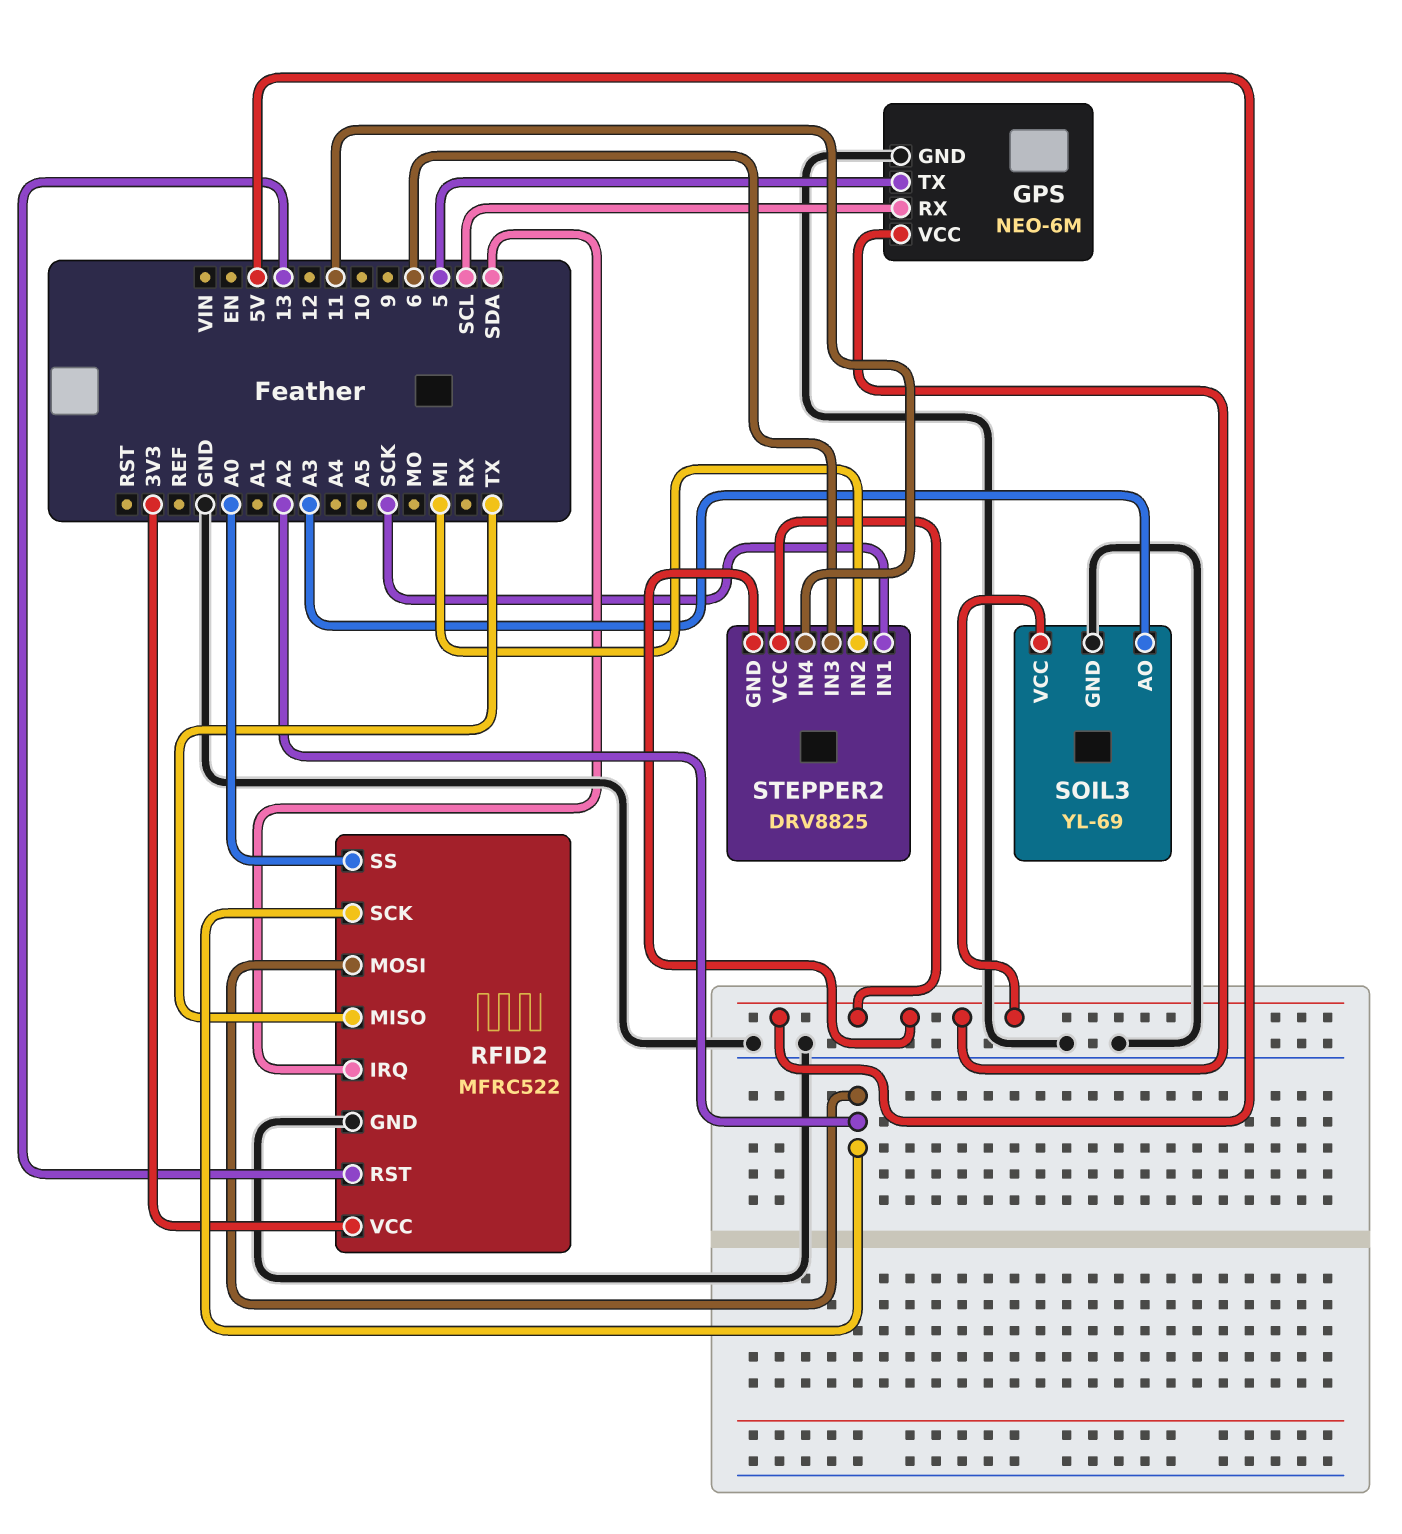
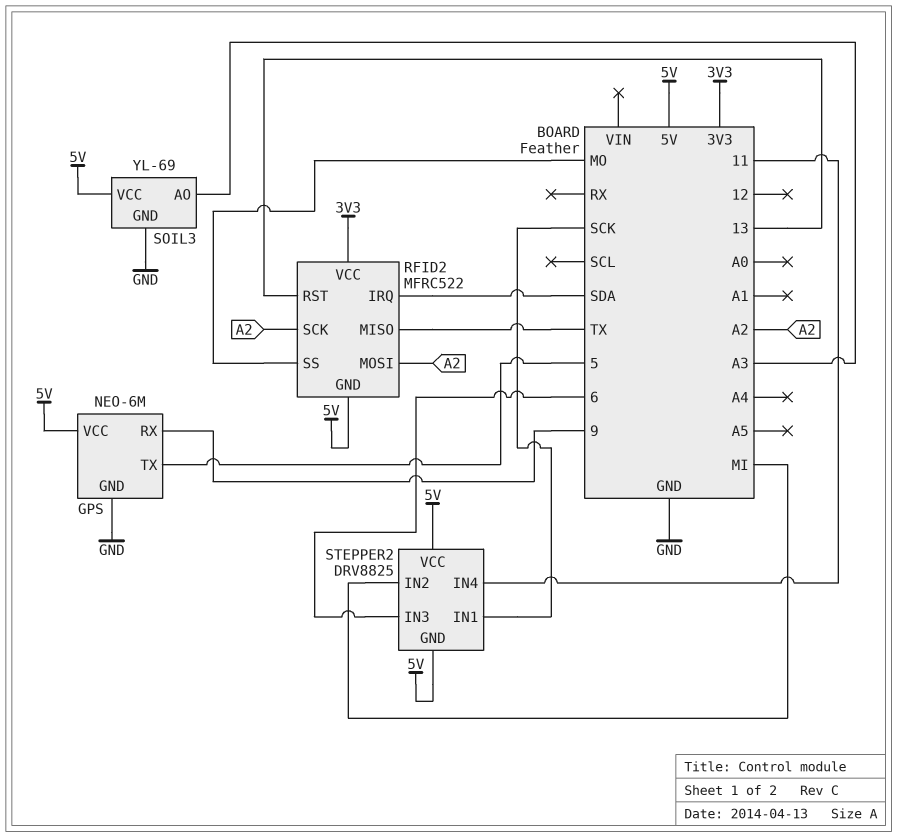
GPS pin RX: SCL -> 9
RFID2 pin GND: GND -> 5V
RFID2 pin SS: A0 -> MO

